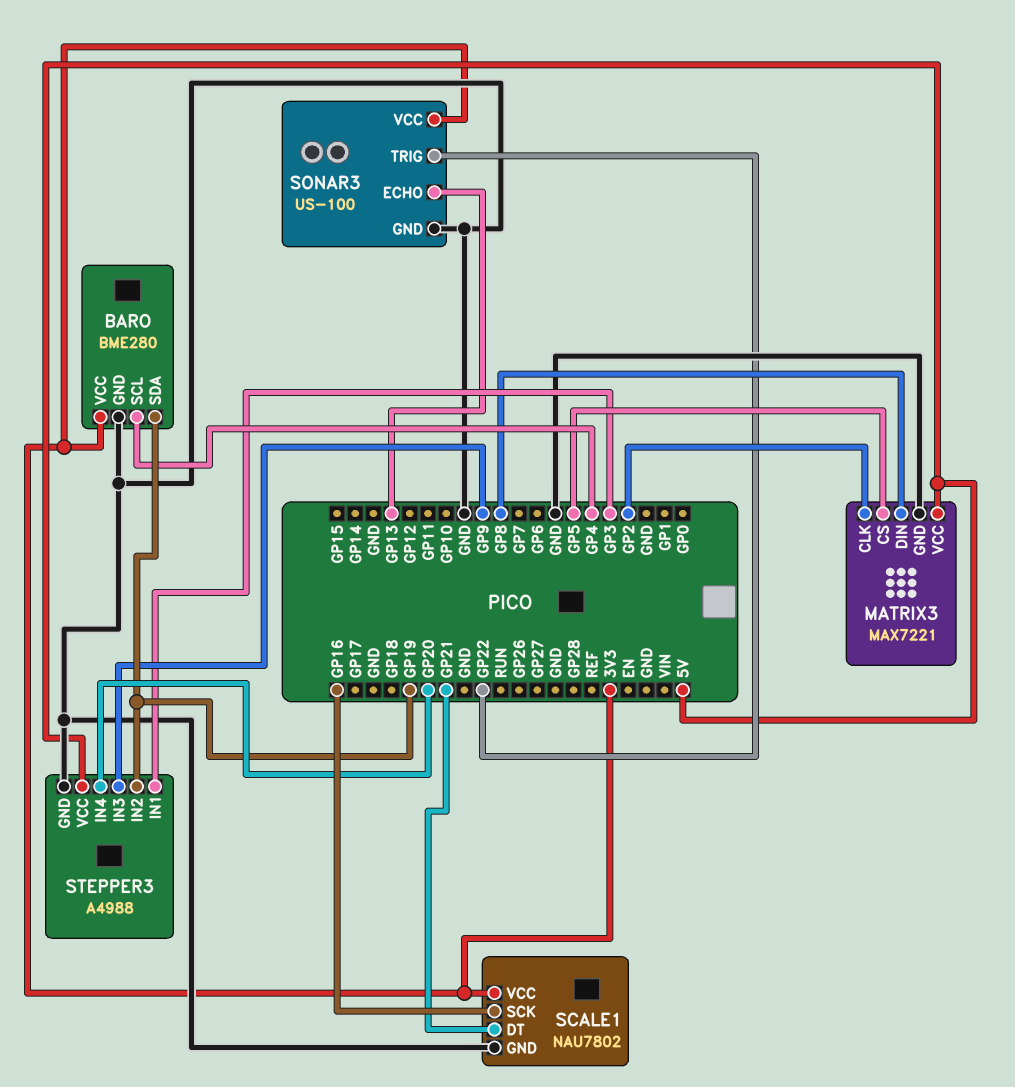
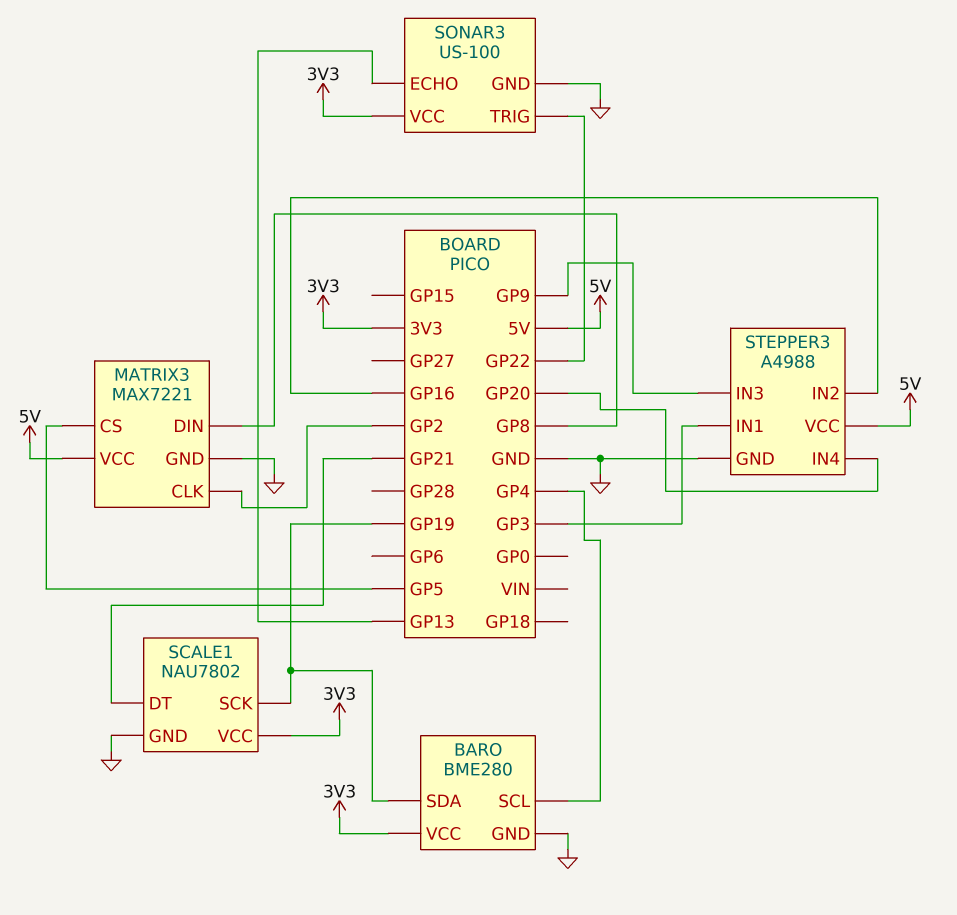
SCALE1 pin SCK: GP16 -> GP19
STEPPER3 pin IN2: GP19 -> GP16

